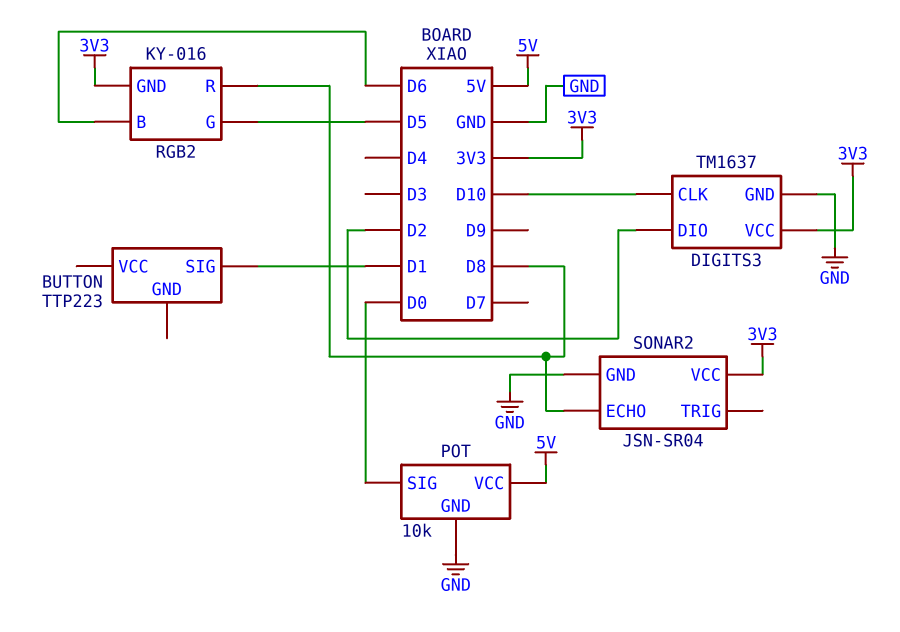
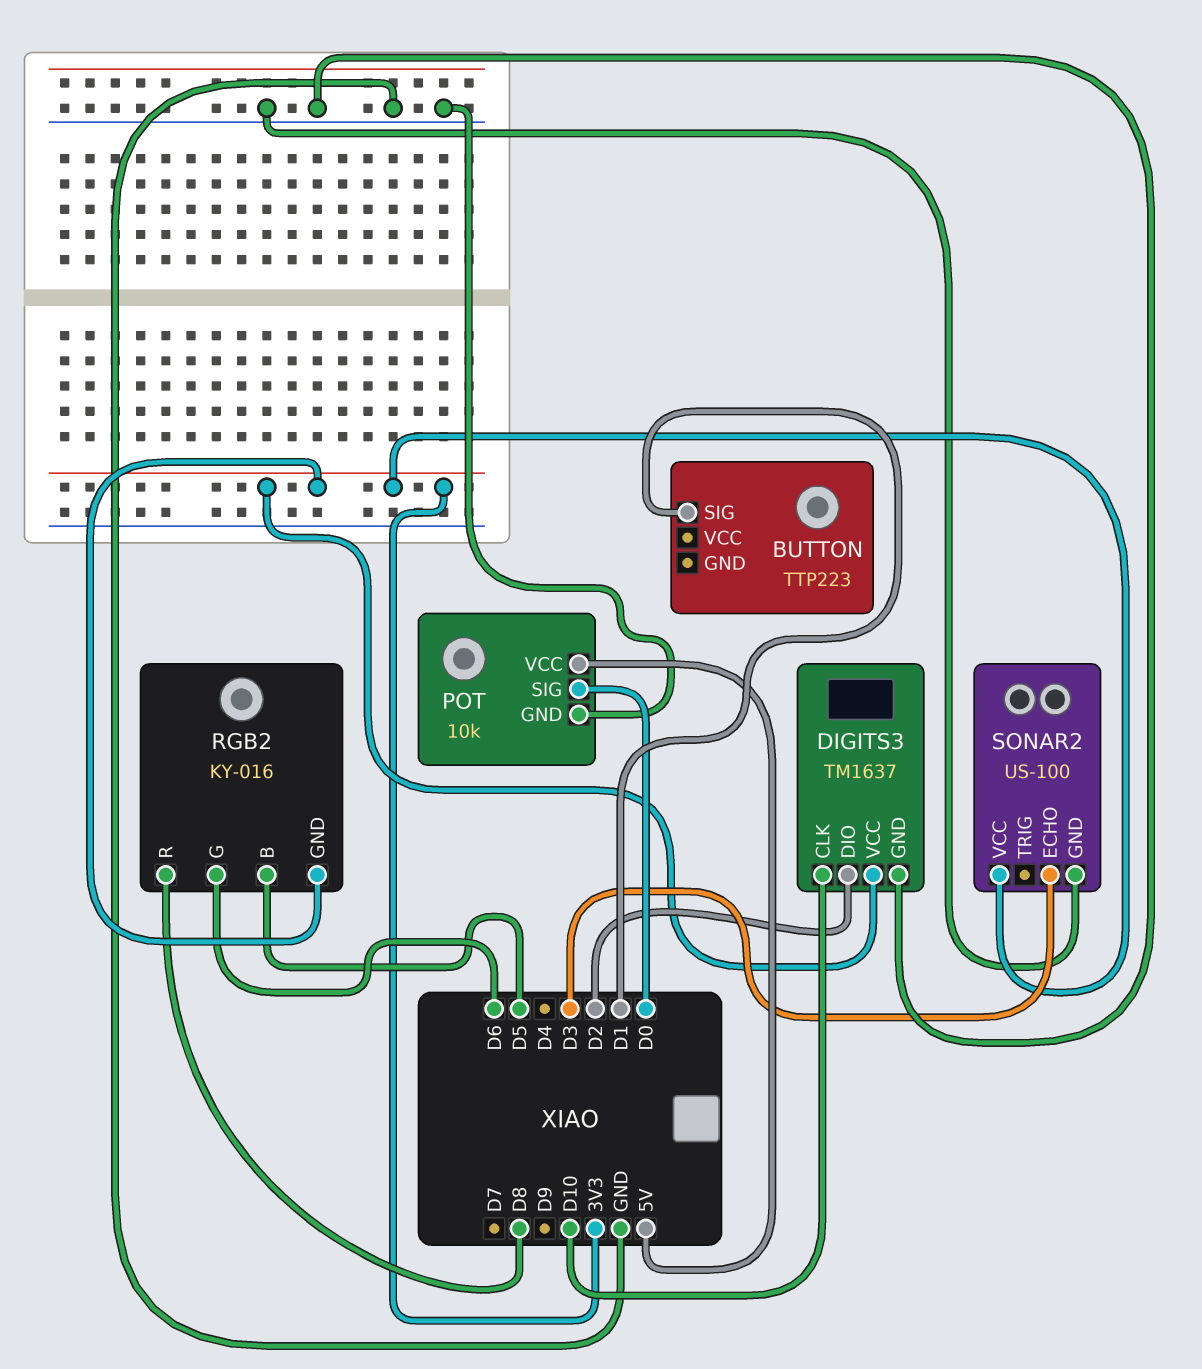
RGB2 pin B: D6 -> D5
RGB2 pin G: D5 -> D6
SONAR2: JSN-SR04 -> US-100
SONAR2 pin ECHO: D8 -> D3

